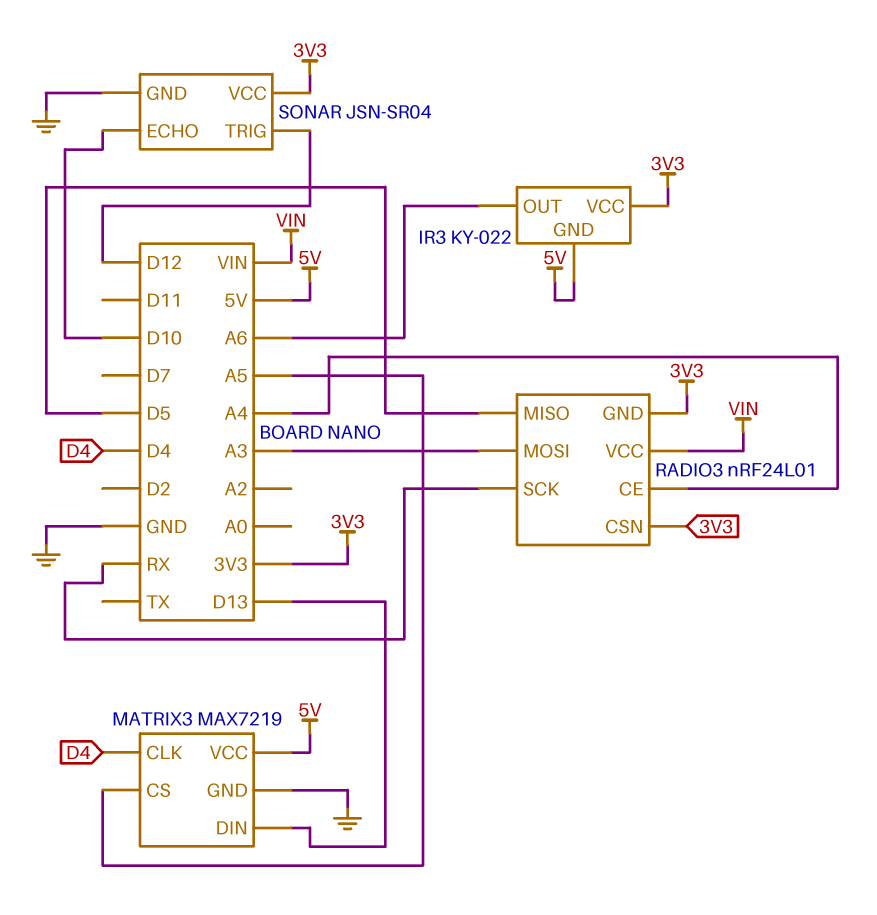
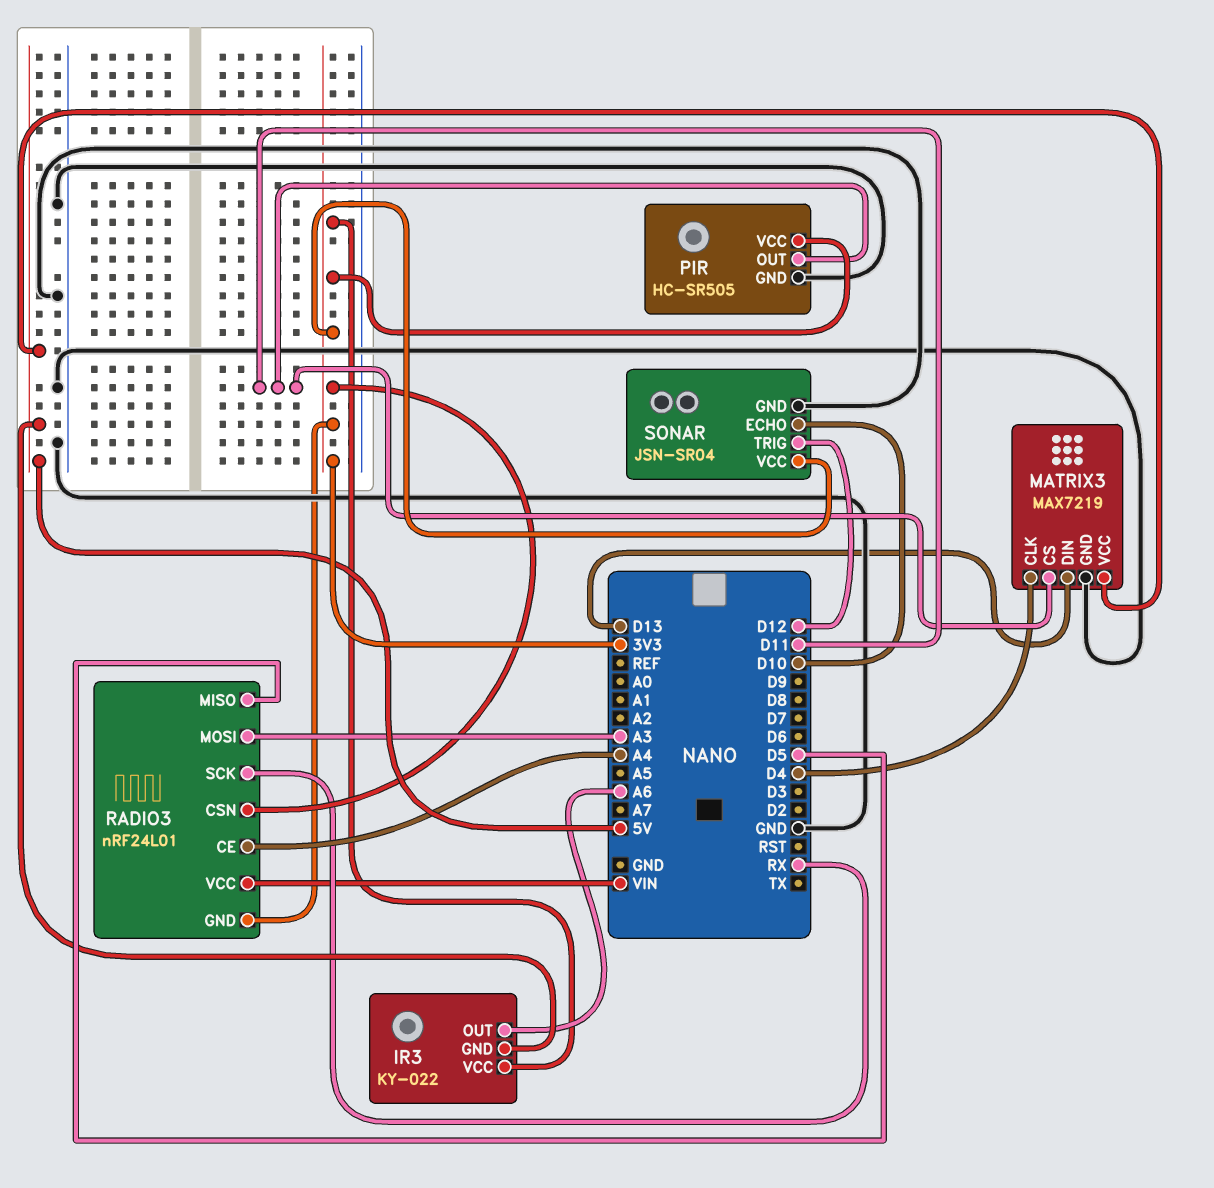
MATRIX3 pin CS: A5 -> D11
PIR: none -> HC-SR505
PIR pin GND: none -> GND
PIR pin OUT: none -> D11
PIR pin VCC: none -> 3V3

